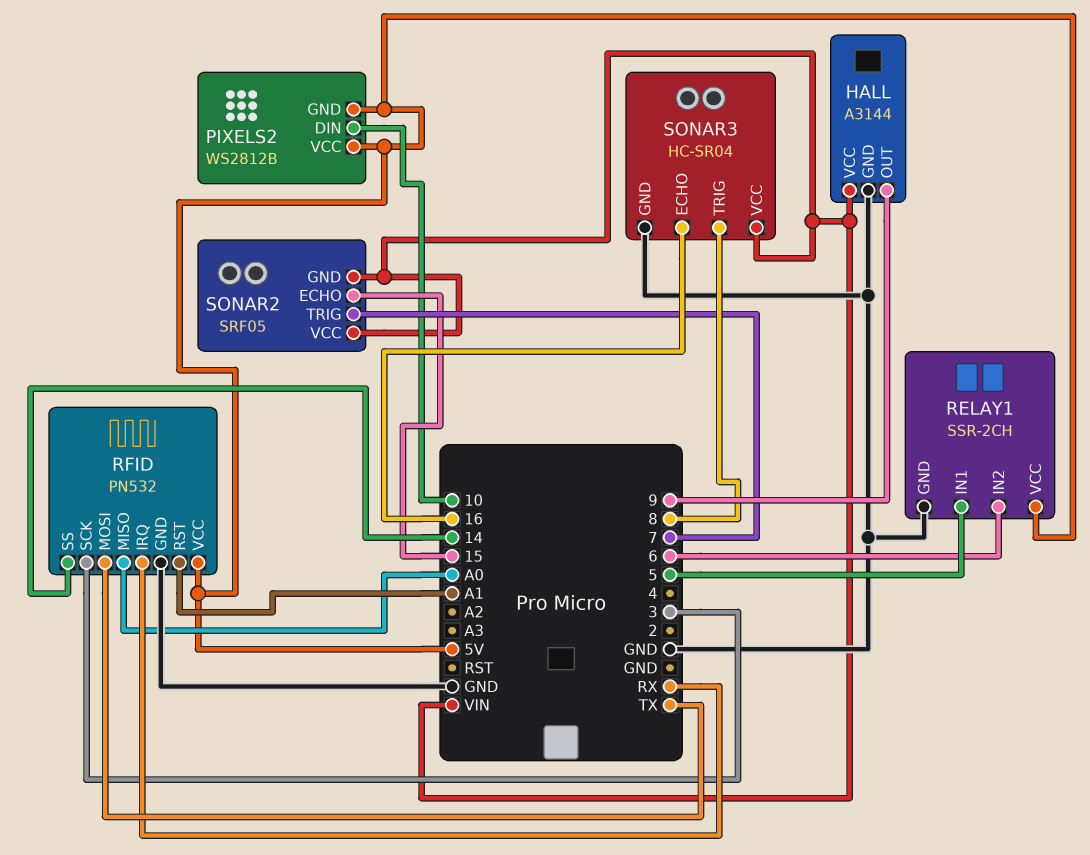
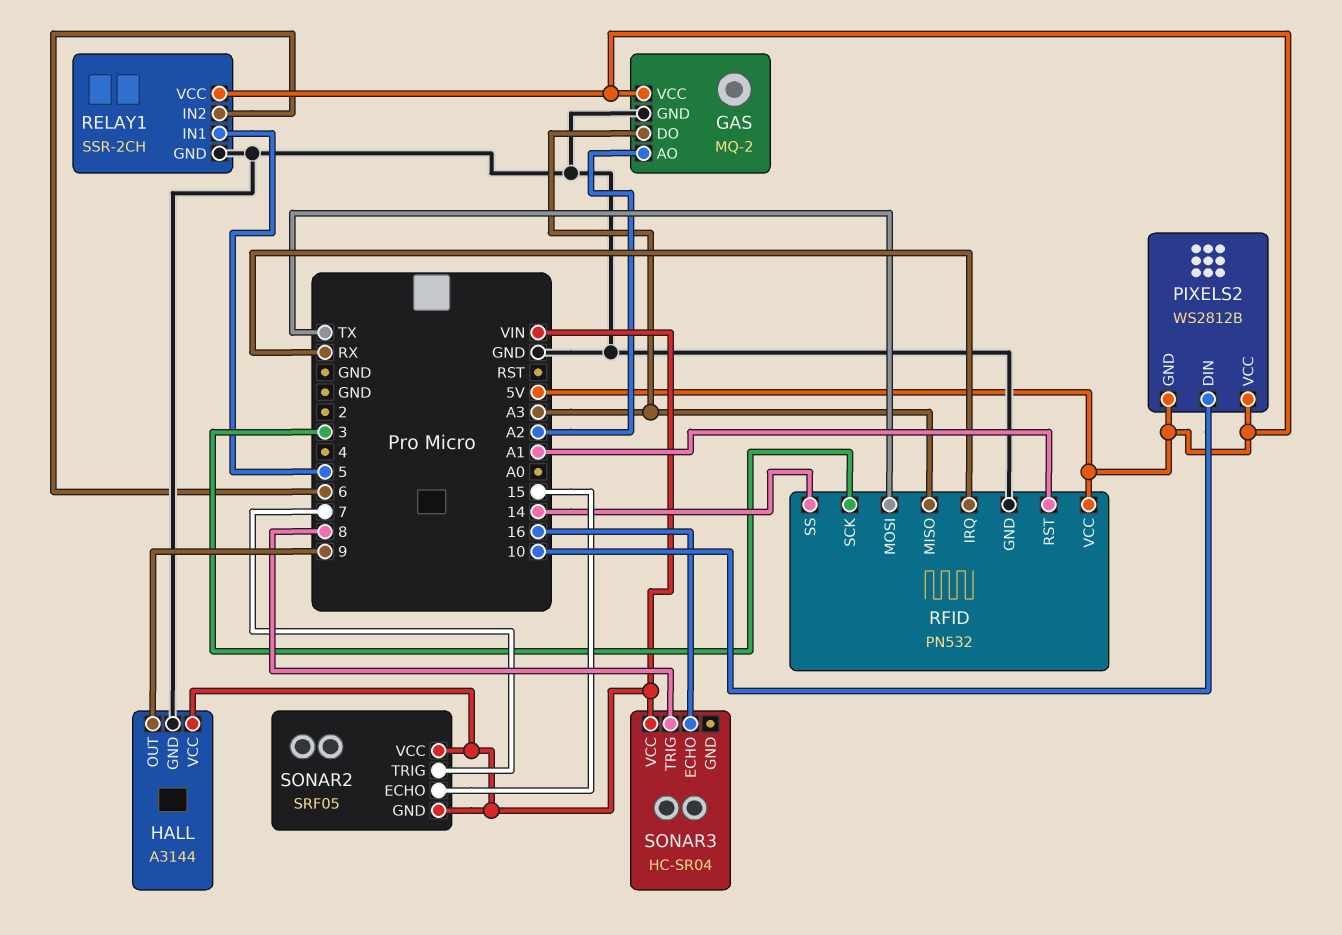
GAS: none -> MQ-2
GAS pin AO: none -> A2
GAS pin DO: none -> A3
GAS pin GND: none -> GND
GAS pin VCC: none -> 5V
RFID pin MISO: A0 -> A3
SONAR3 pin GND: GND -> none

